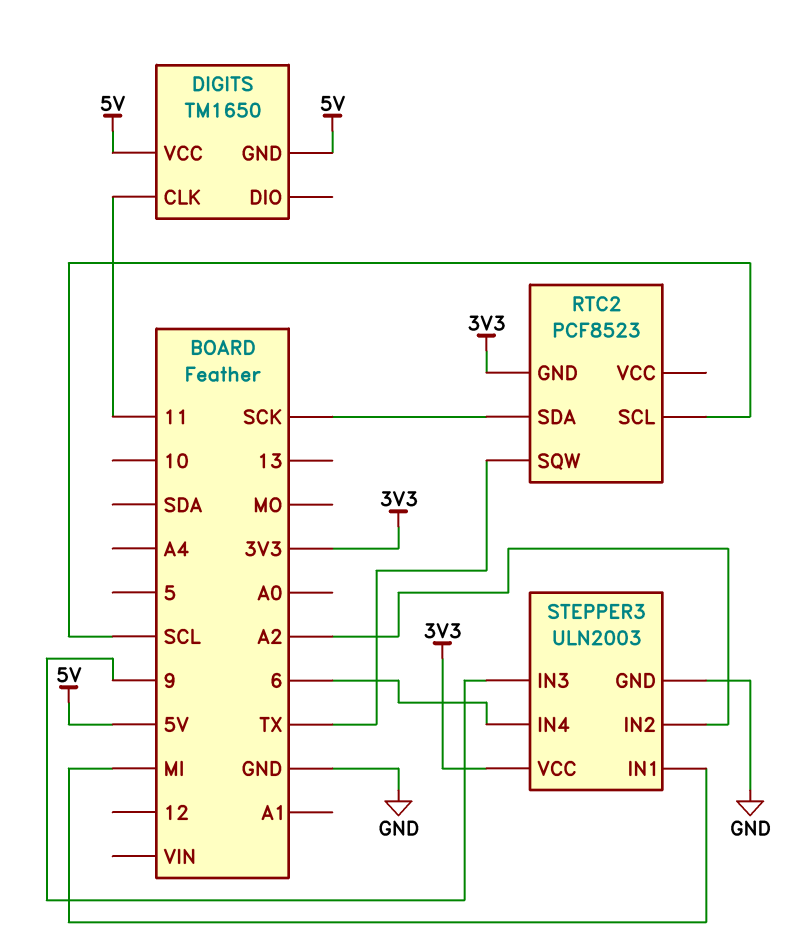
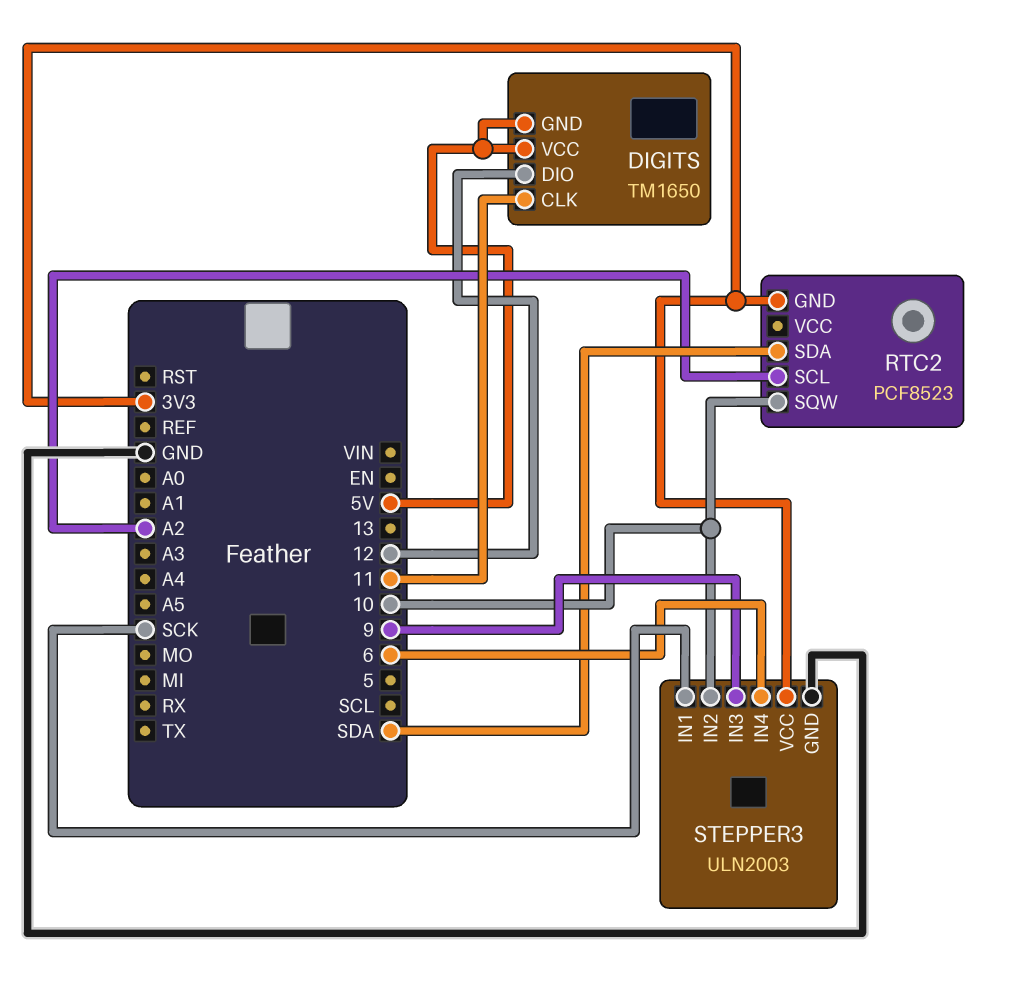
DIGITS pin DIO: none -> 12
RTC2 pin SCL: SCL -> A2
RTC2 pin SDA: SCK -> SDA
RTC2 pin SQW: TX -> 10
STEPPER3 pin IN1: MI -> SCK
STEPPER3 pin IN2: A2 -> 10

